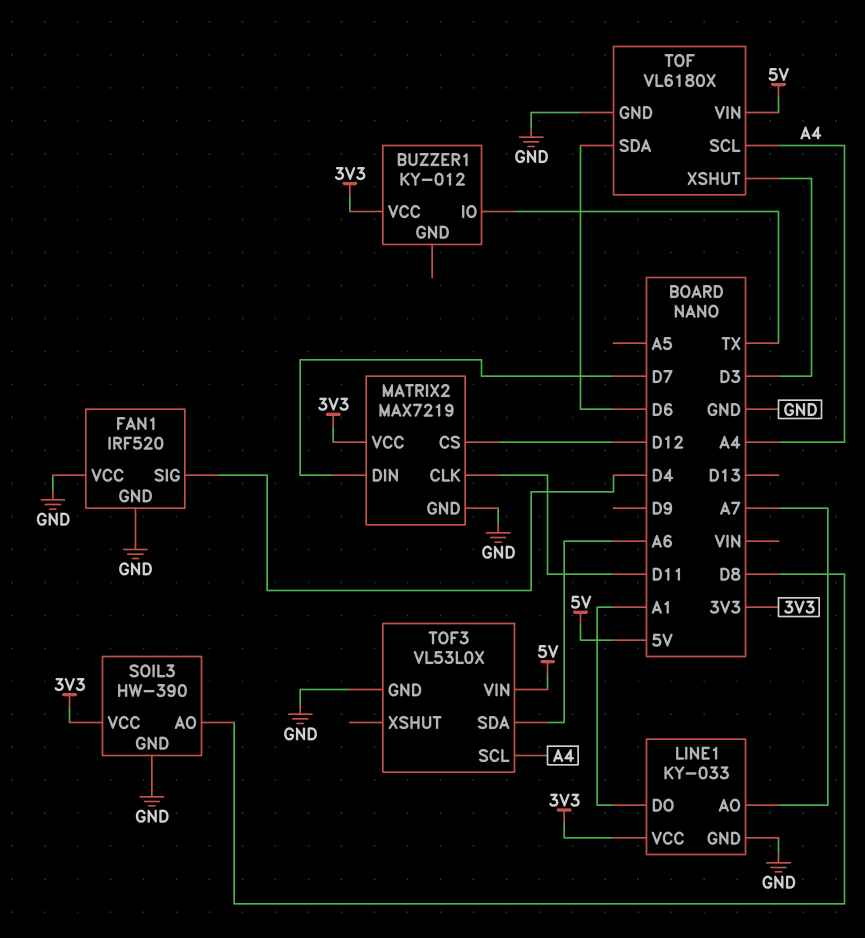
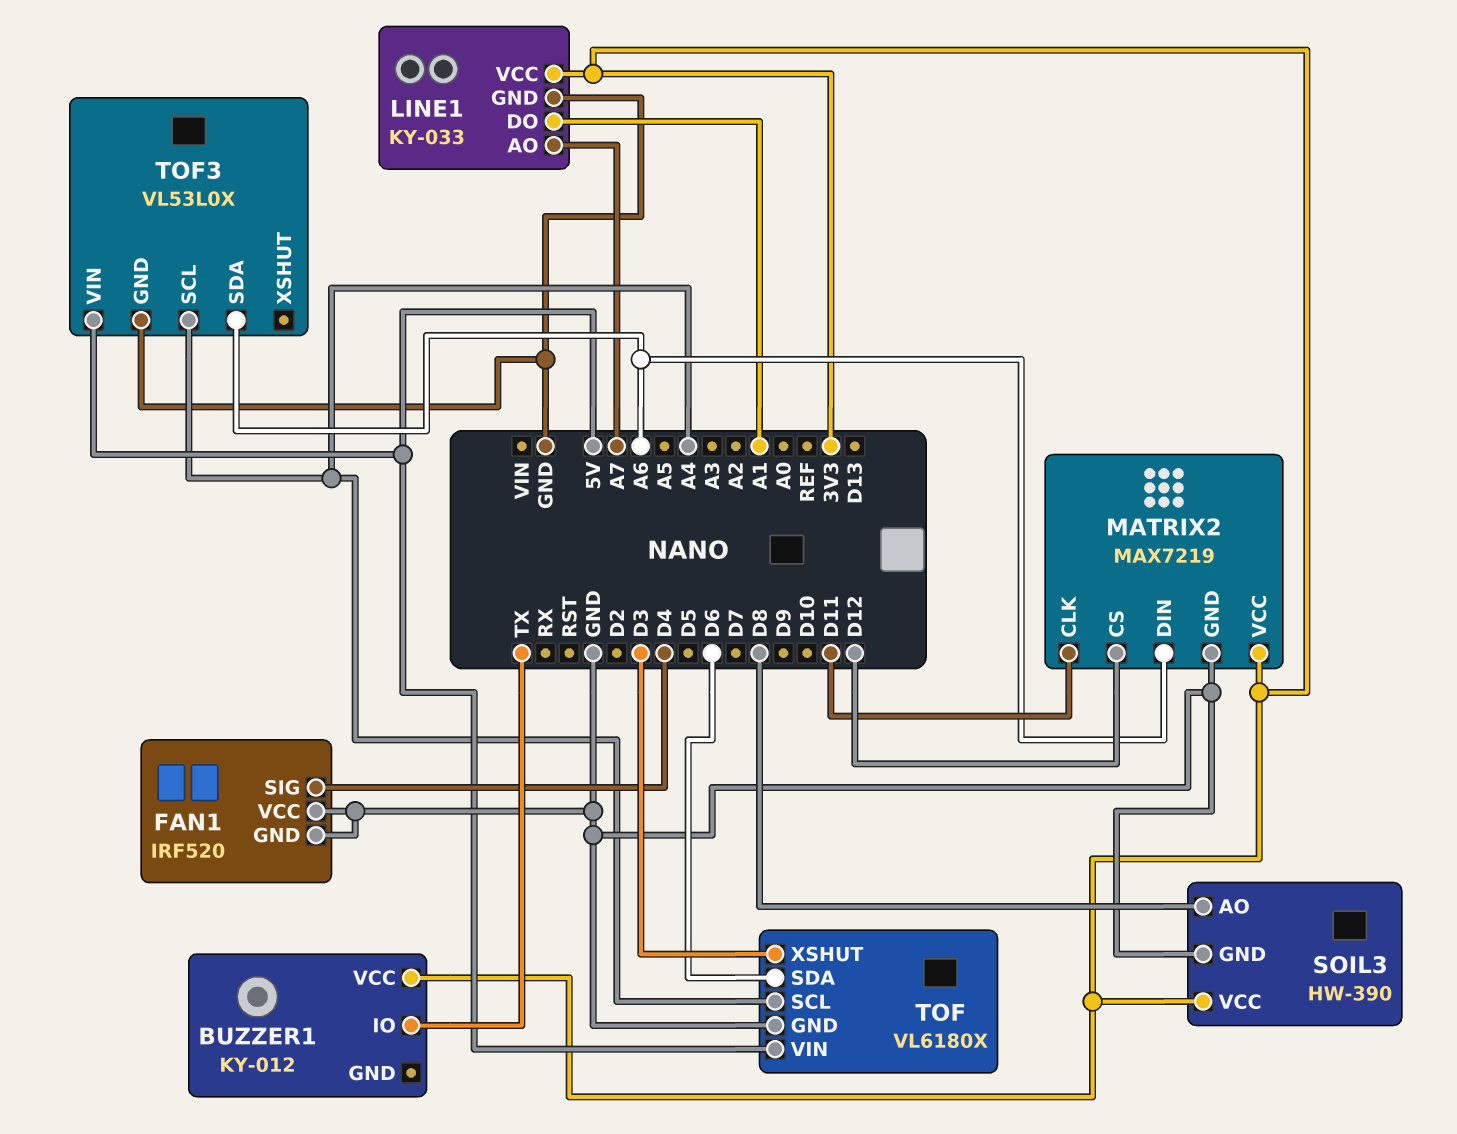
MATRIX2 pin DIN: D7 -> A6

